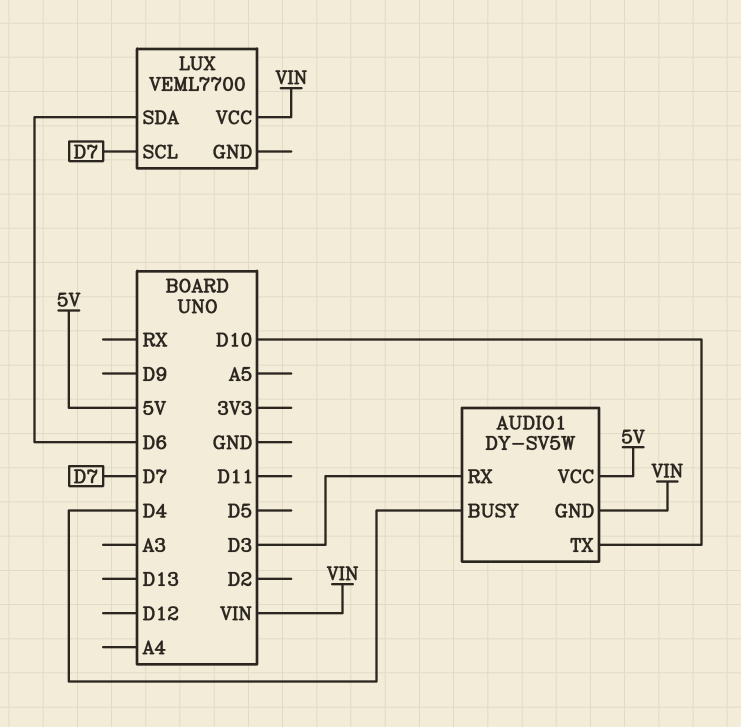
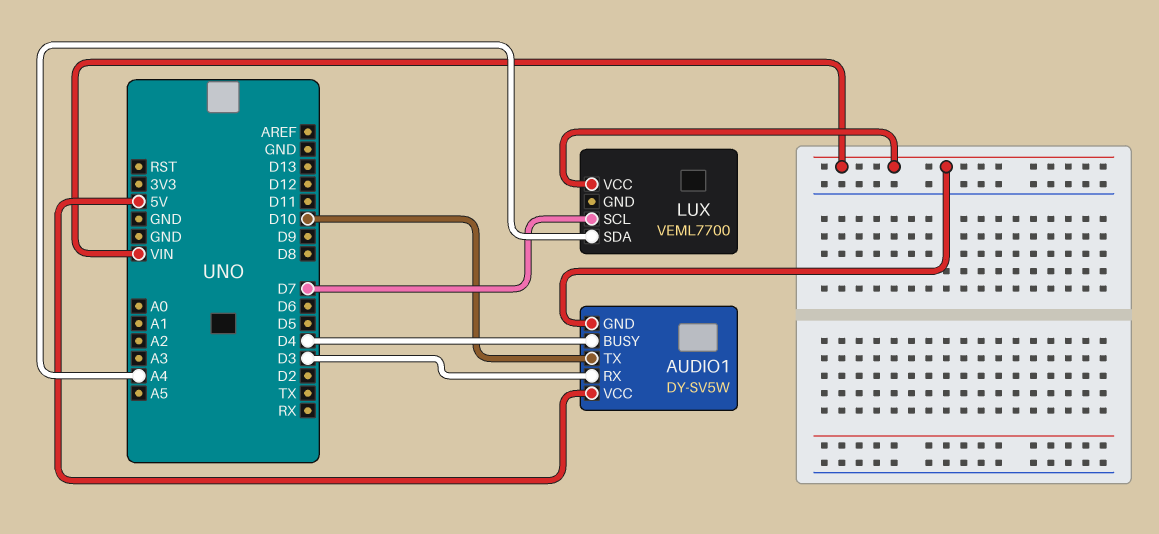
LUX pin SDA: D6 -> A4

